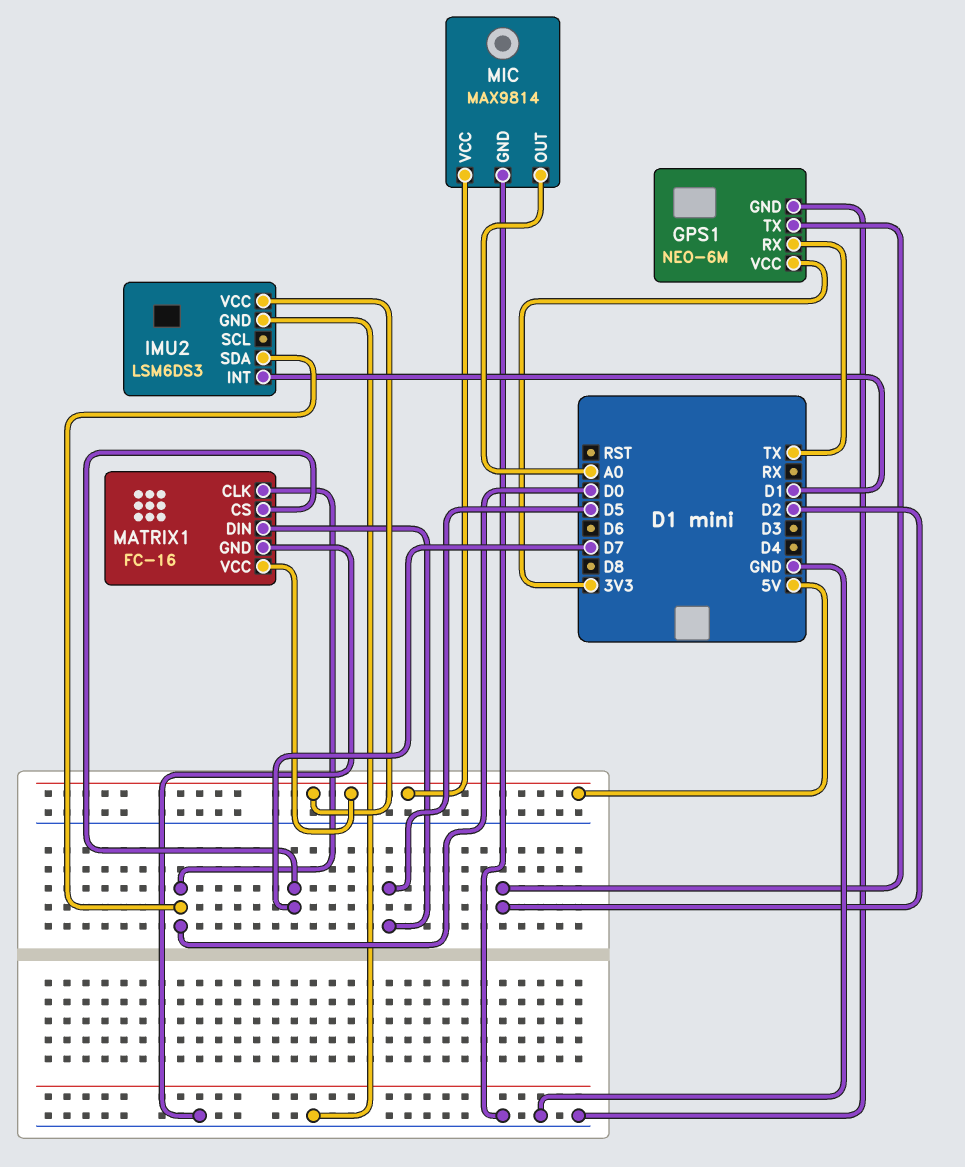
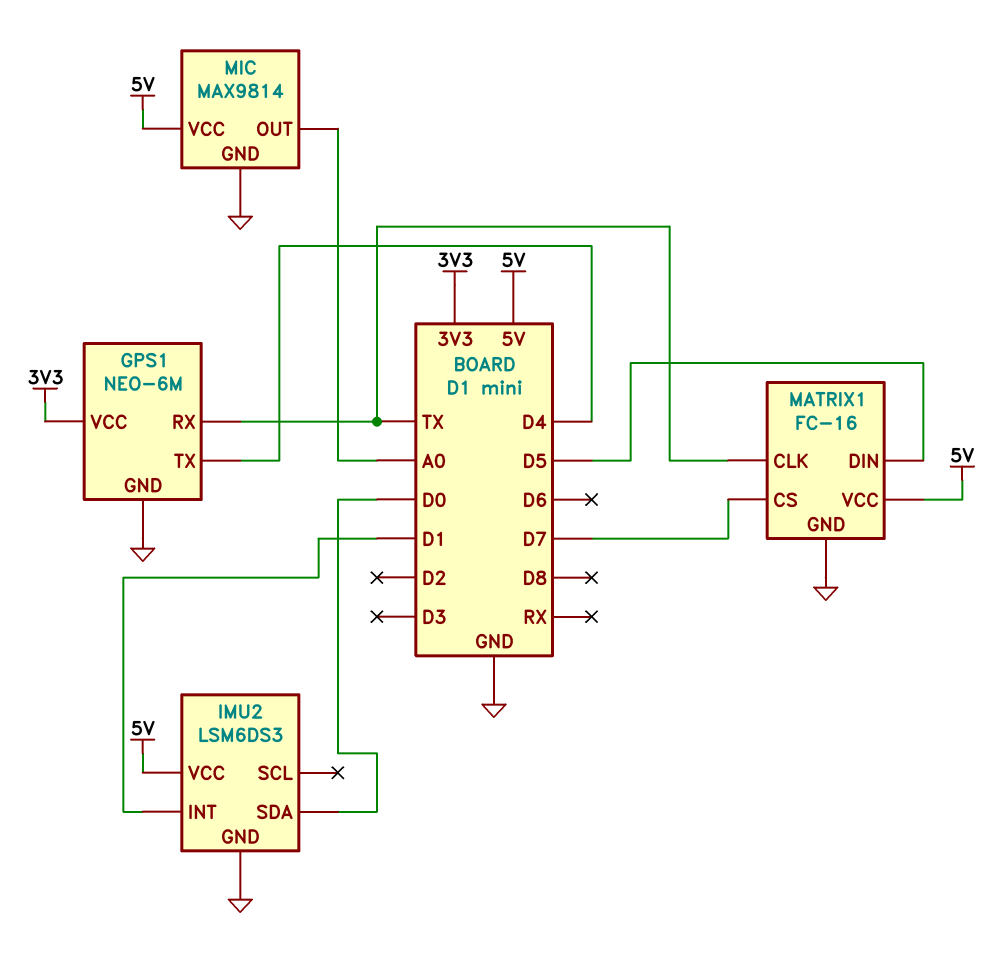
GPS1 pin TX: D2 -> D4
MATRIX1 pin CLK: D0 -> TX

